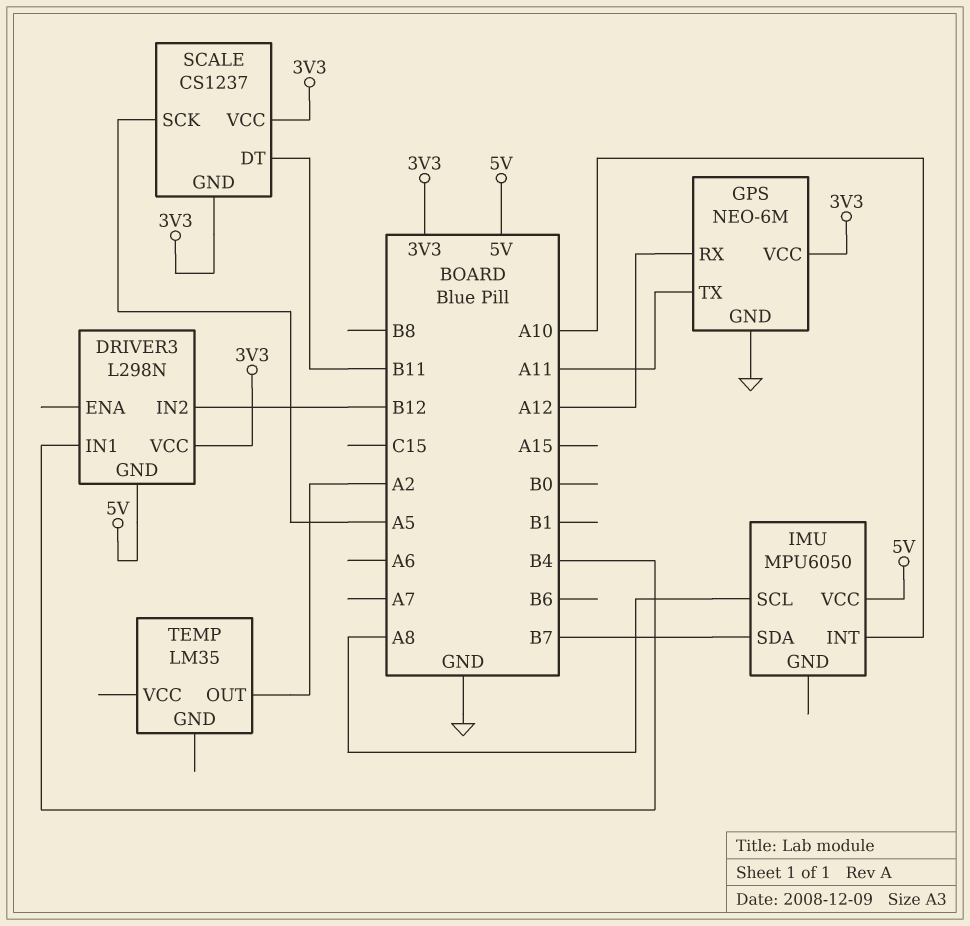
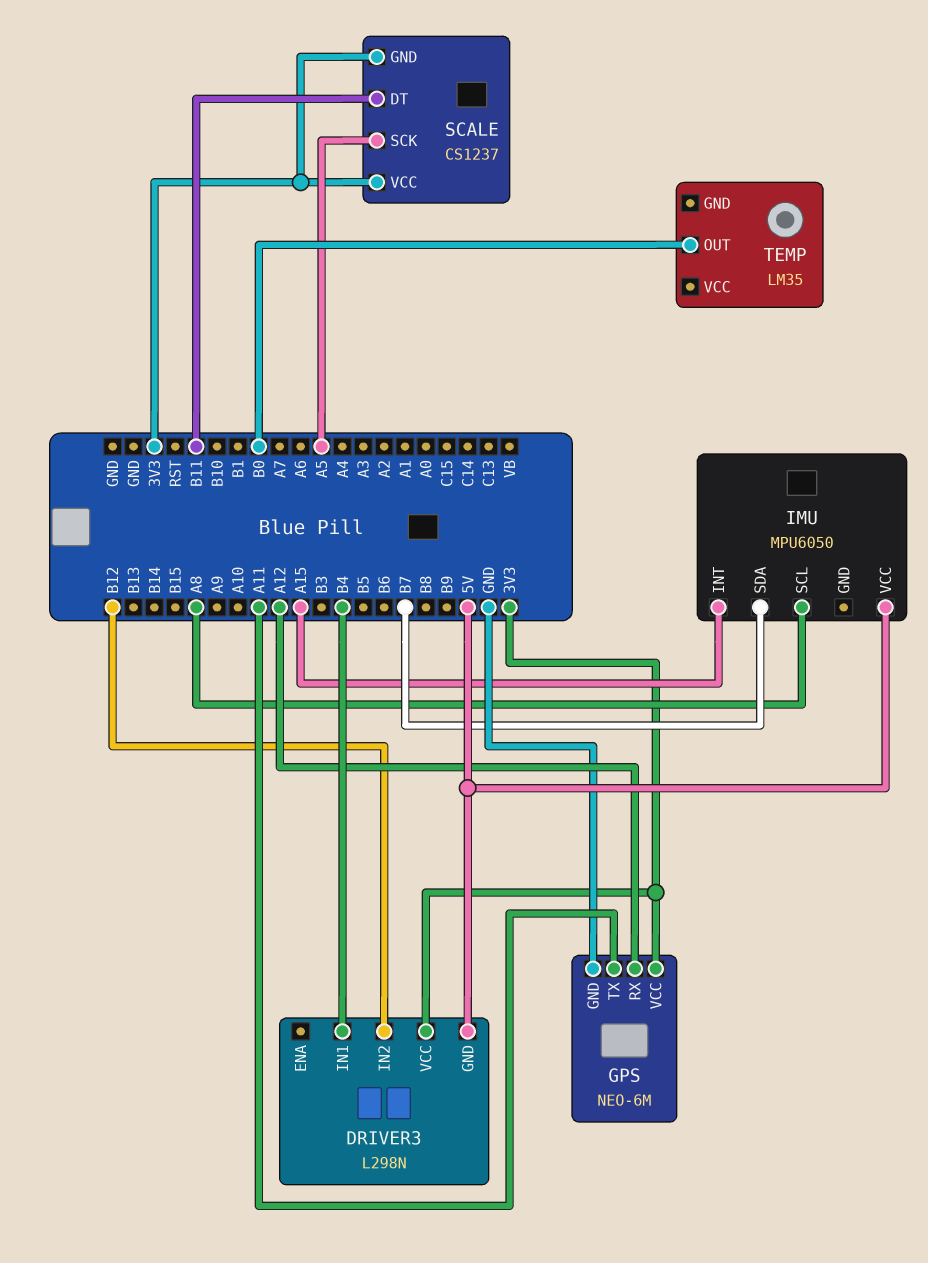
IMU pin INT: A10 -> A15
TEMP pin OUT: A2 -> B0

